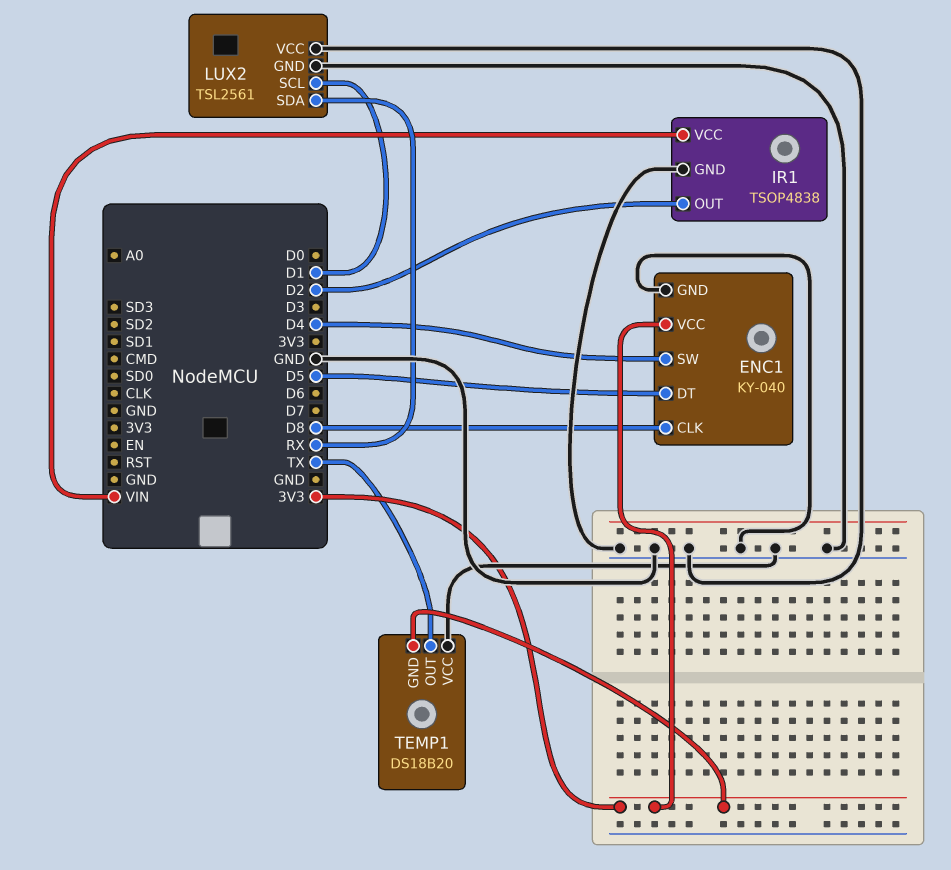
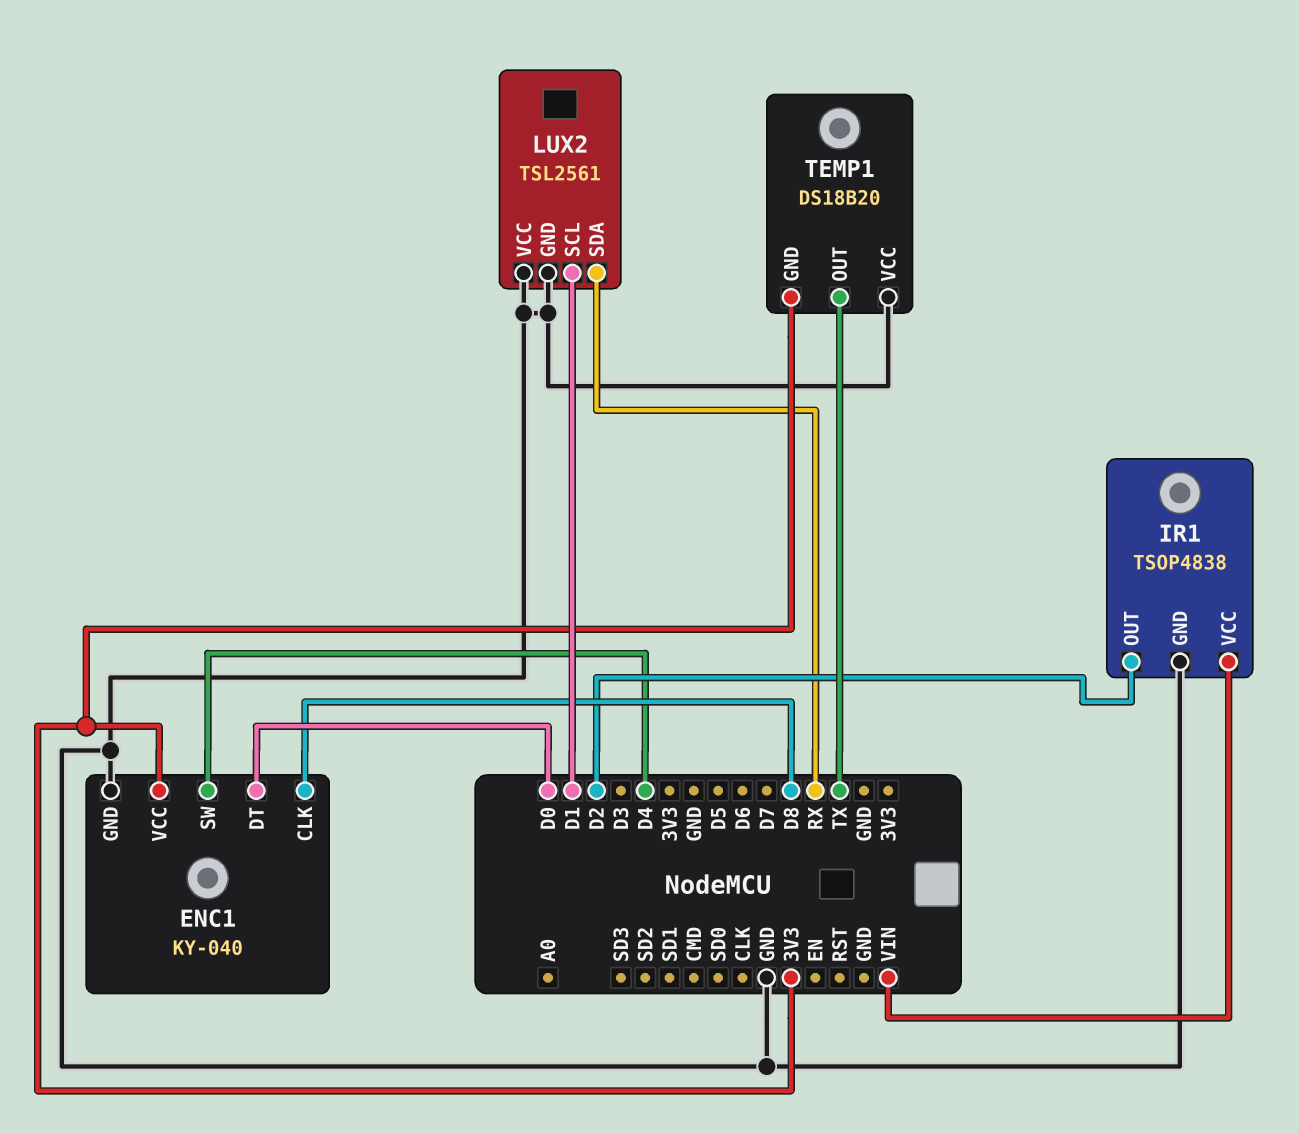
ENC1 pin DT: D5 -> D0

